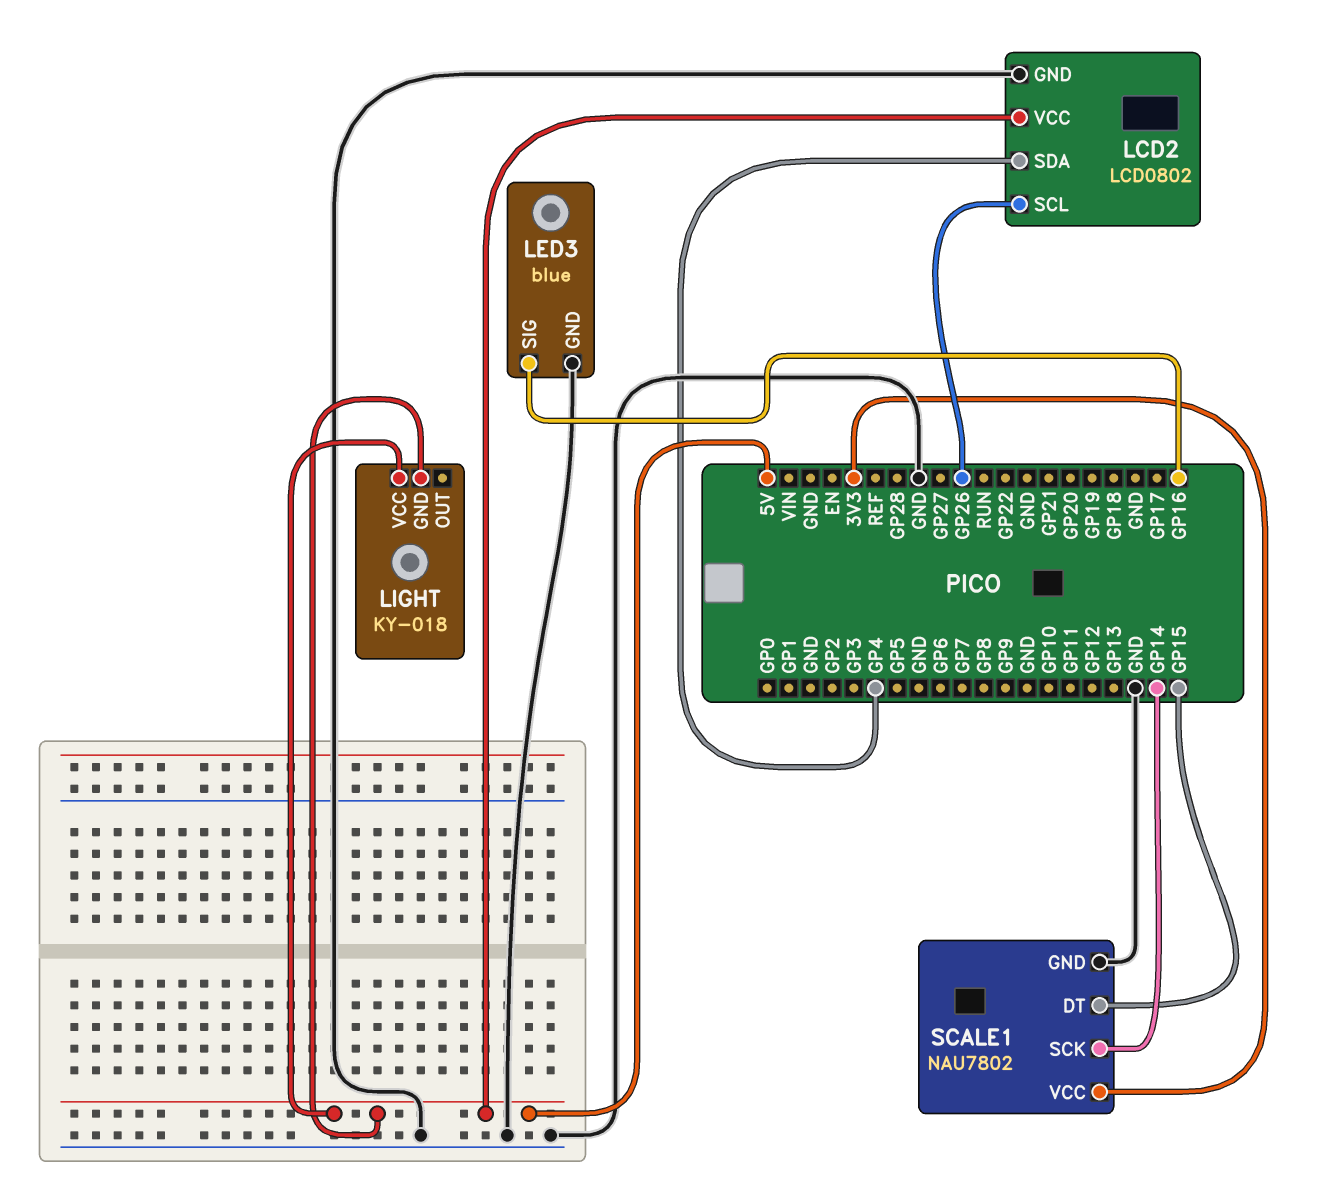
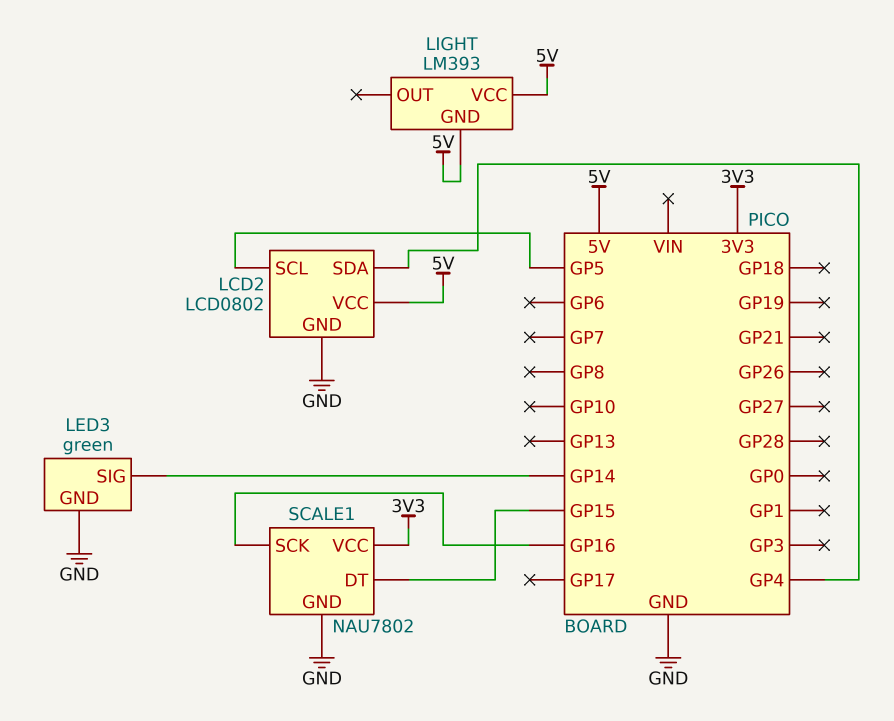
LCD2 pin SCL: GP26 -> GP5
LED3: blue -> green
LED3 pin SIG: GP16 -> GP14
LIGHT: KY-018 -> LM393
SCALE1 pin SCK: GP14 -> GP16

